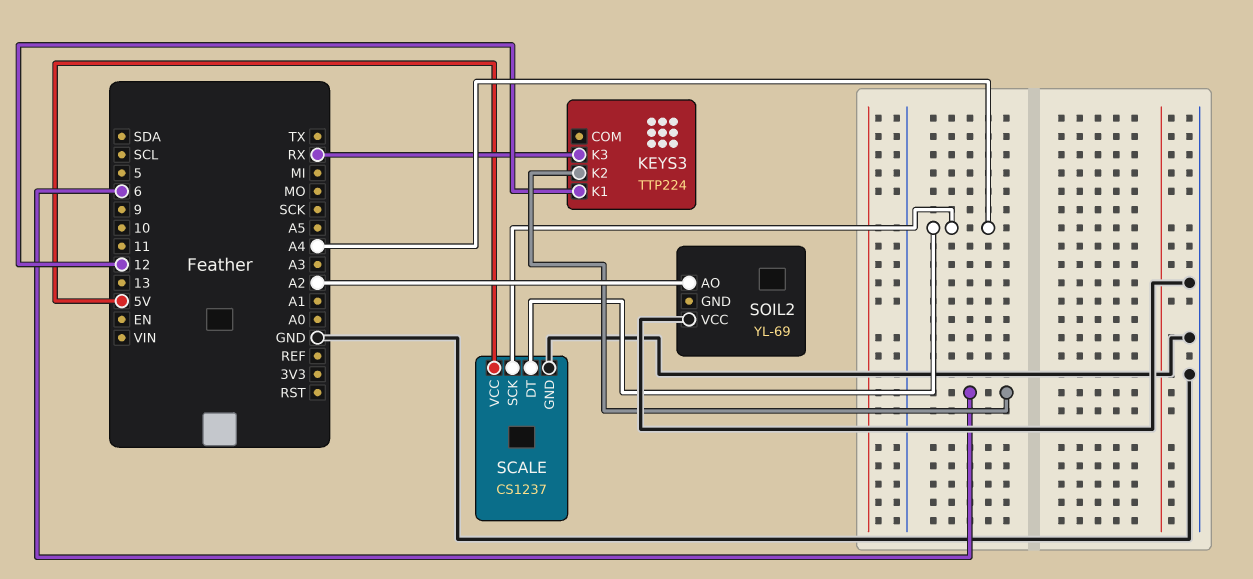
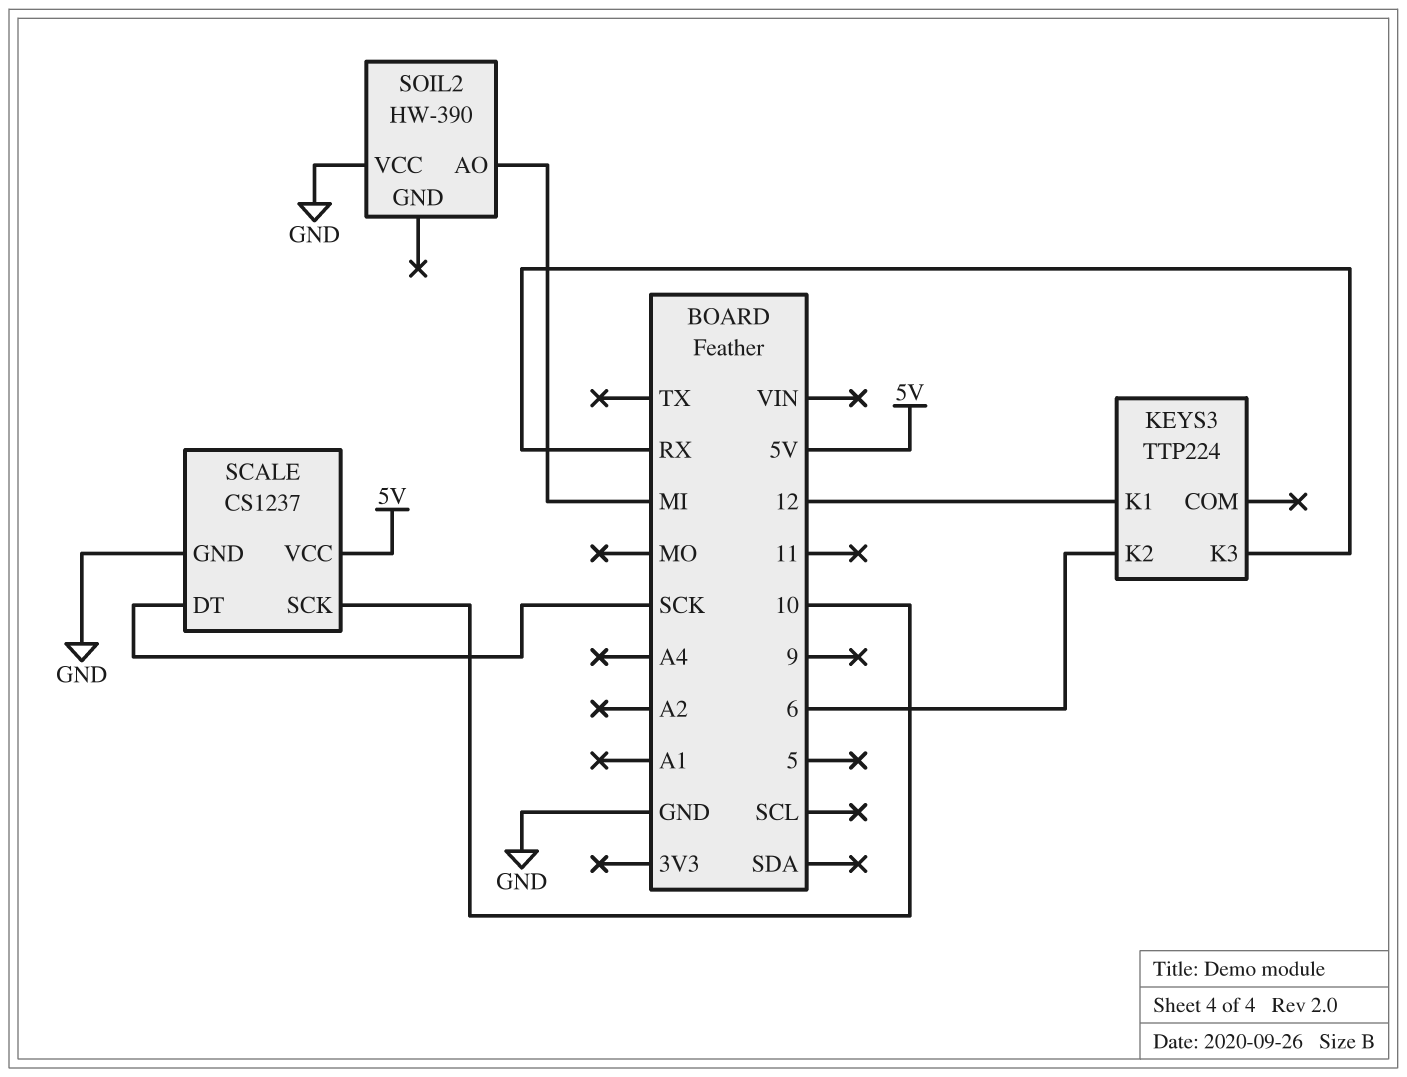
SCALE pin DT: A4 -> SCK
SCALE pin SCK: A4 -> 10
SOIL2: YL-69 -> HW-390
SOIL2 pin AO: A2 -> MI

